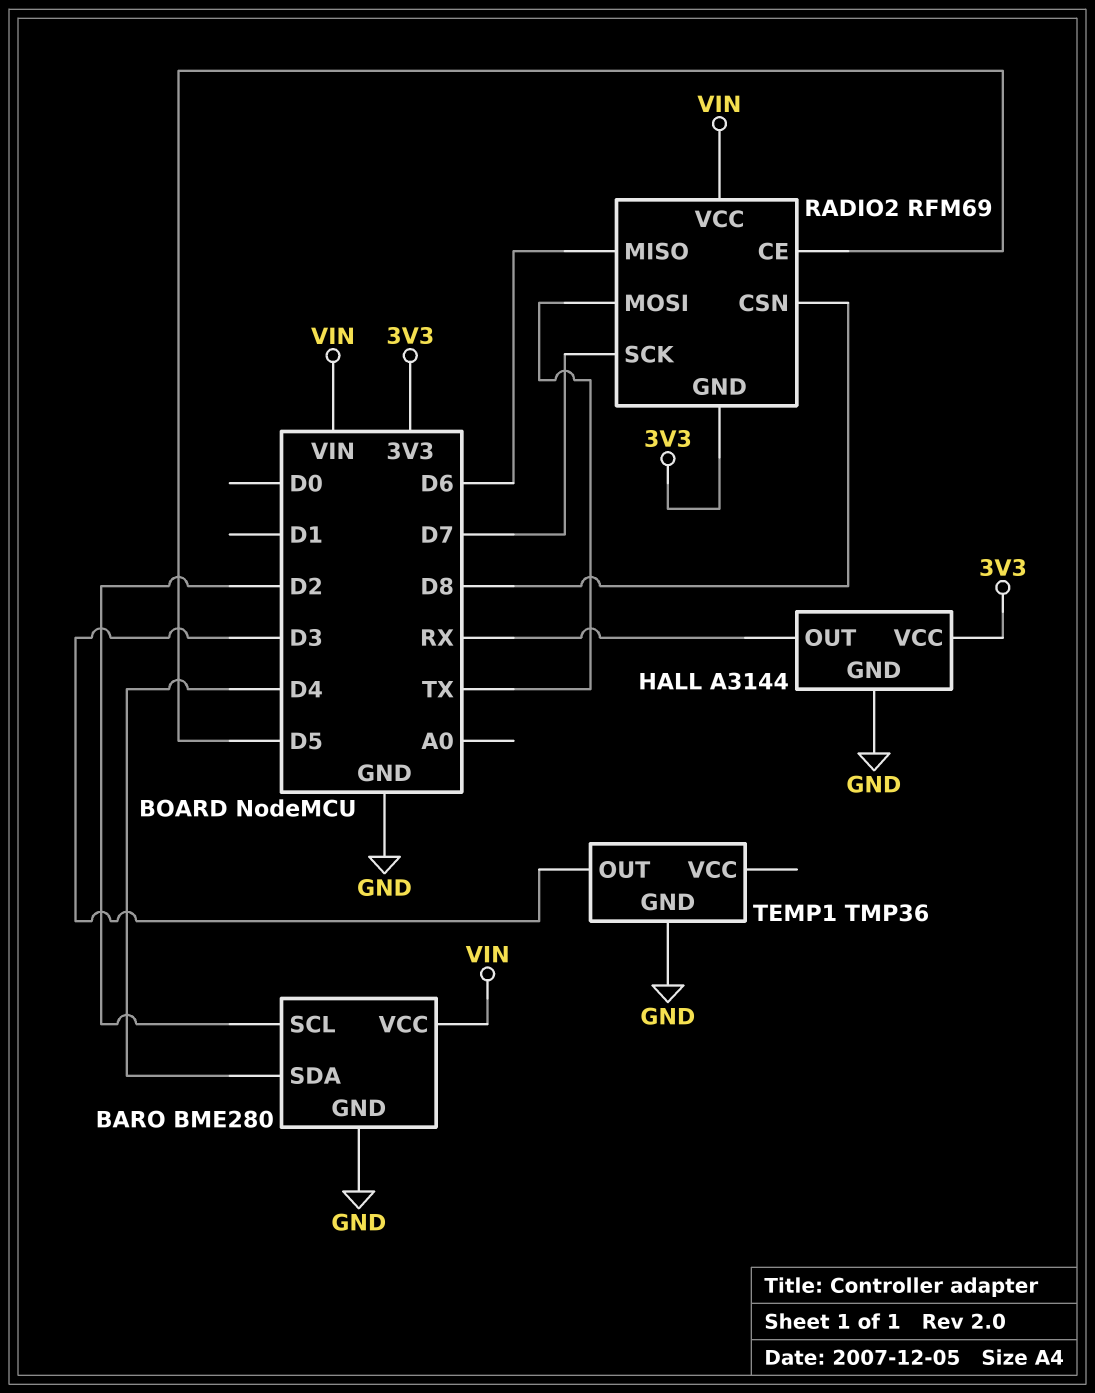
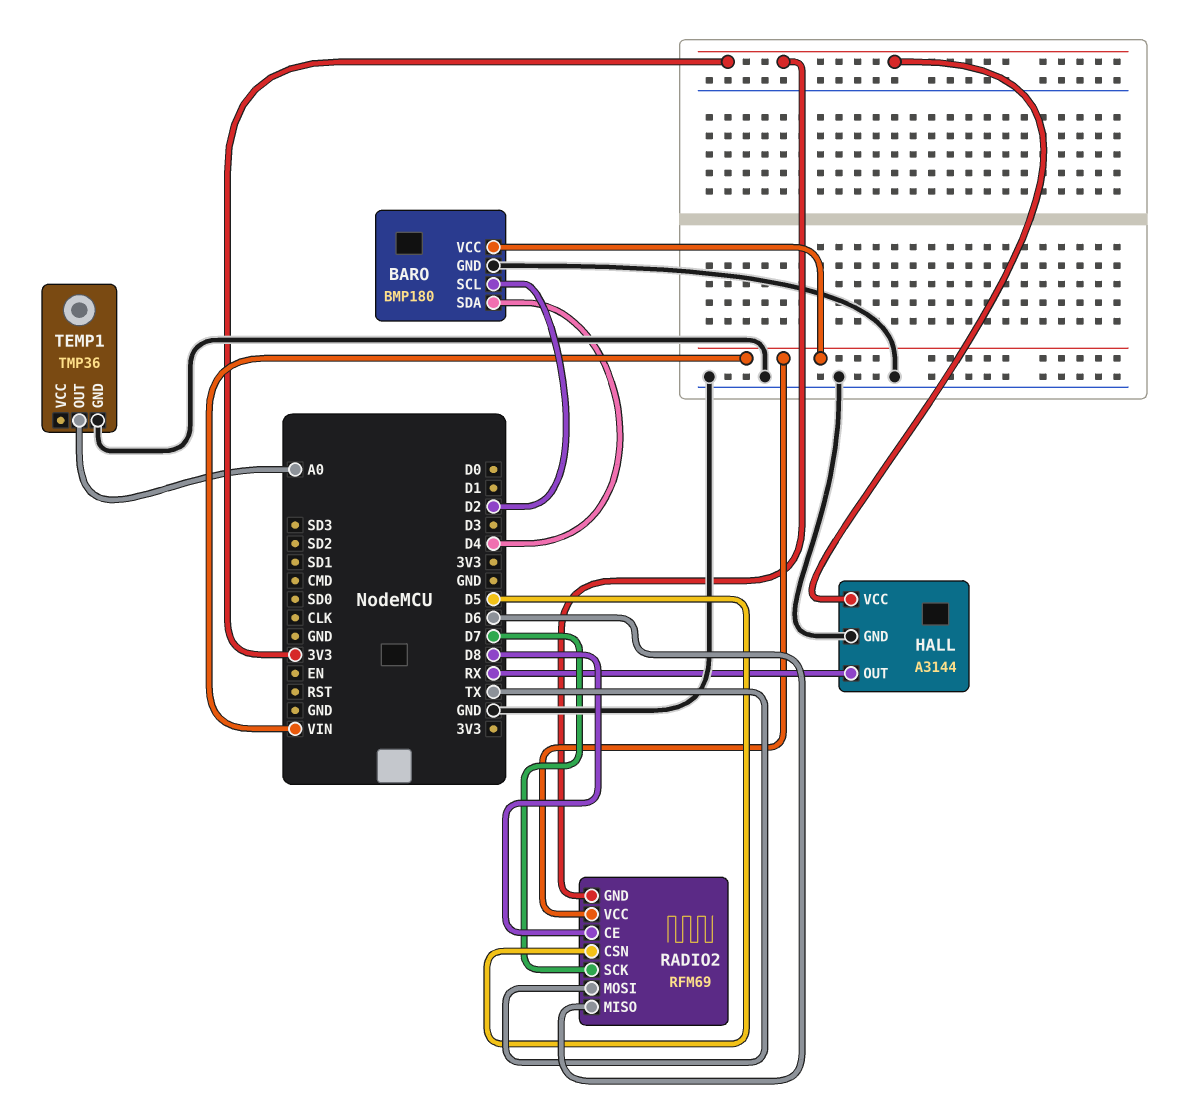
BARO: BME280 -> BMP180
RADIO2 pin CE: D5 -> D8
RADIO2 pin CSN: D8 -> D5
TEMP1 pin OUT: D3 -> A0

